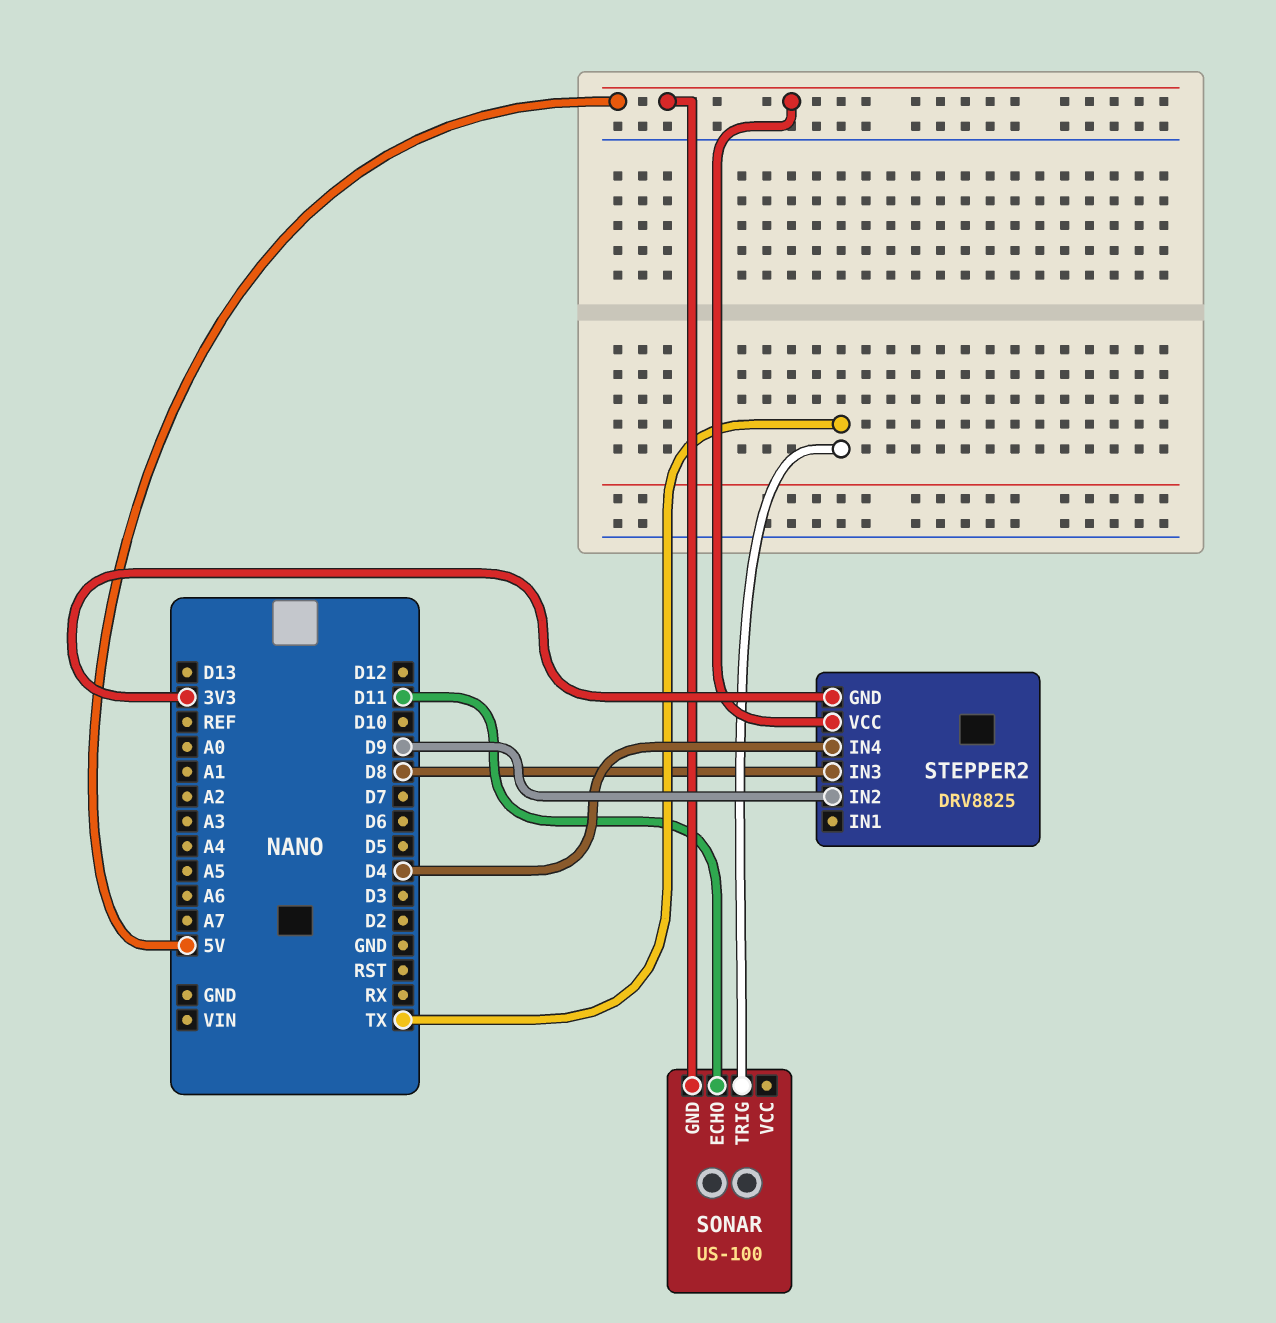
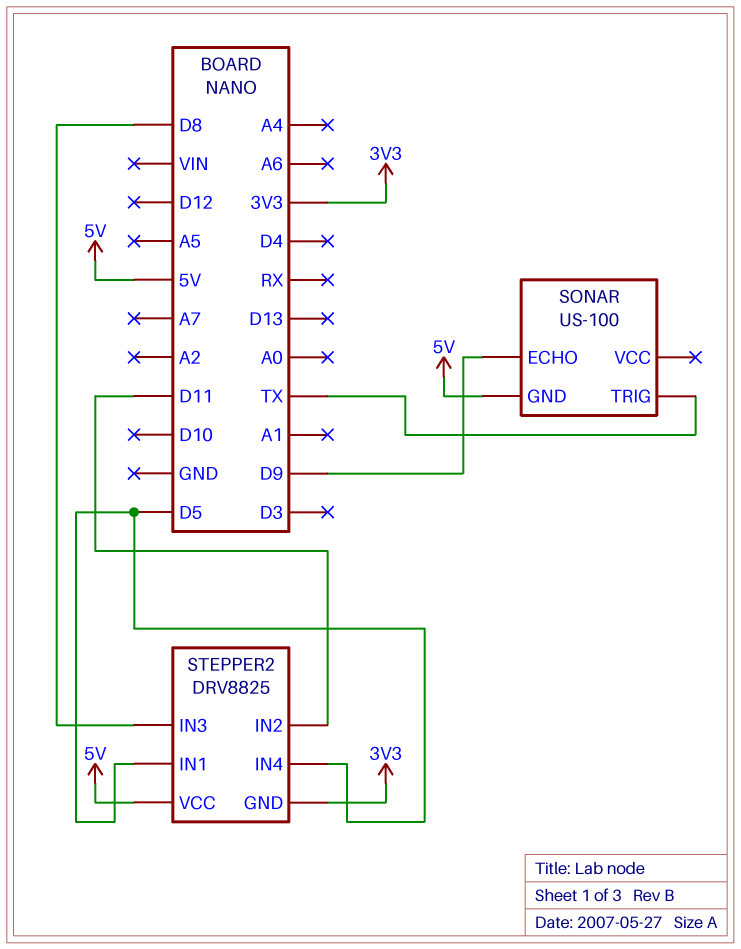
SONAR pin ECHO: D11 -> D9
STEPPER2 pin IN1: none -> D5
STEPPER2 pin IN2: D9 -> D11
STEPPER2 pin IN4: D4 -> D5

